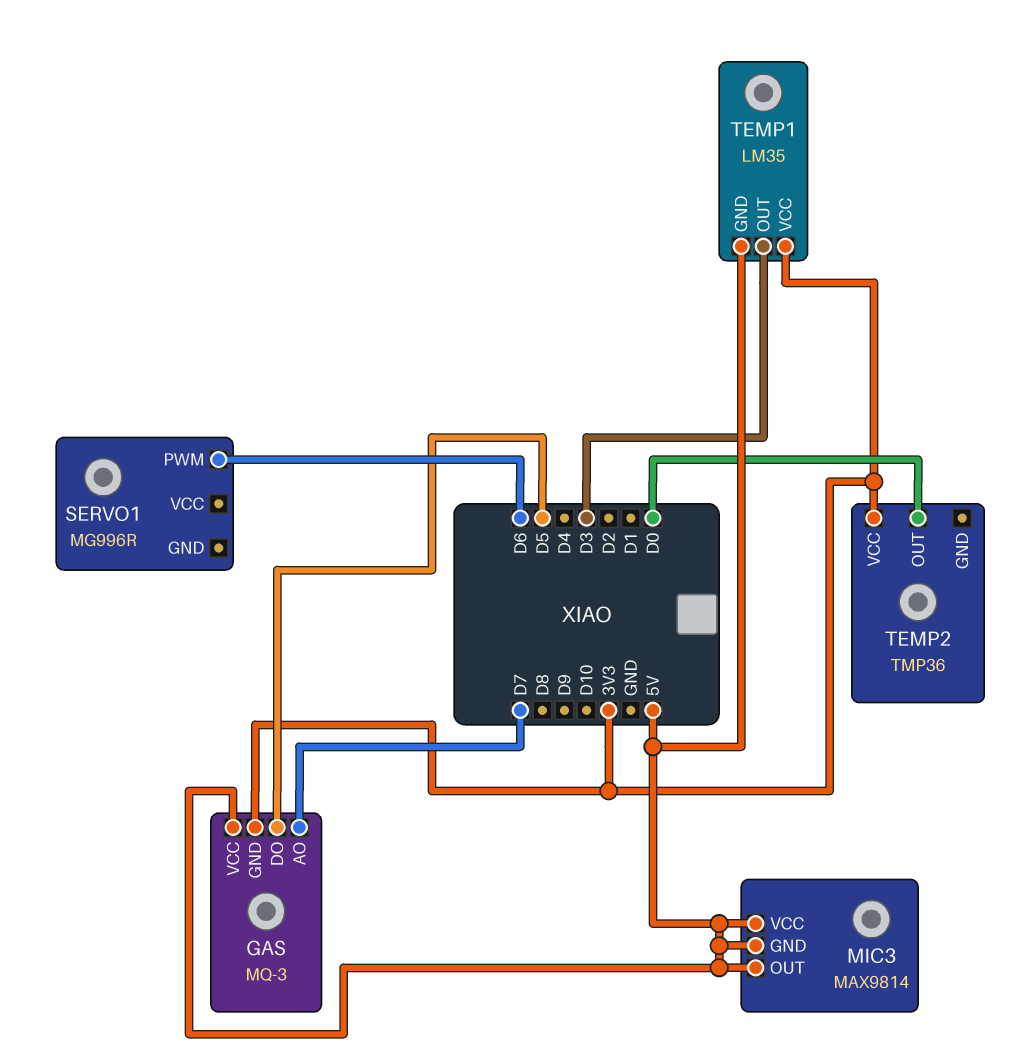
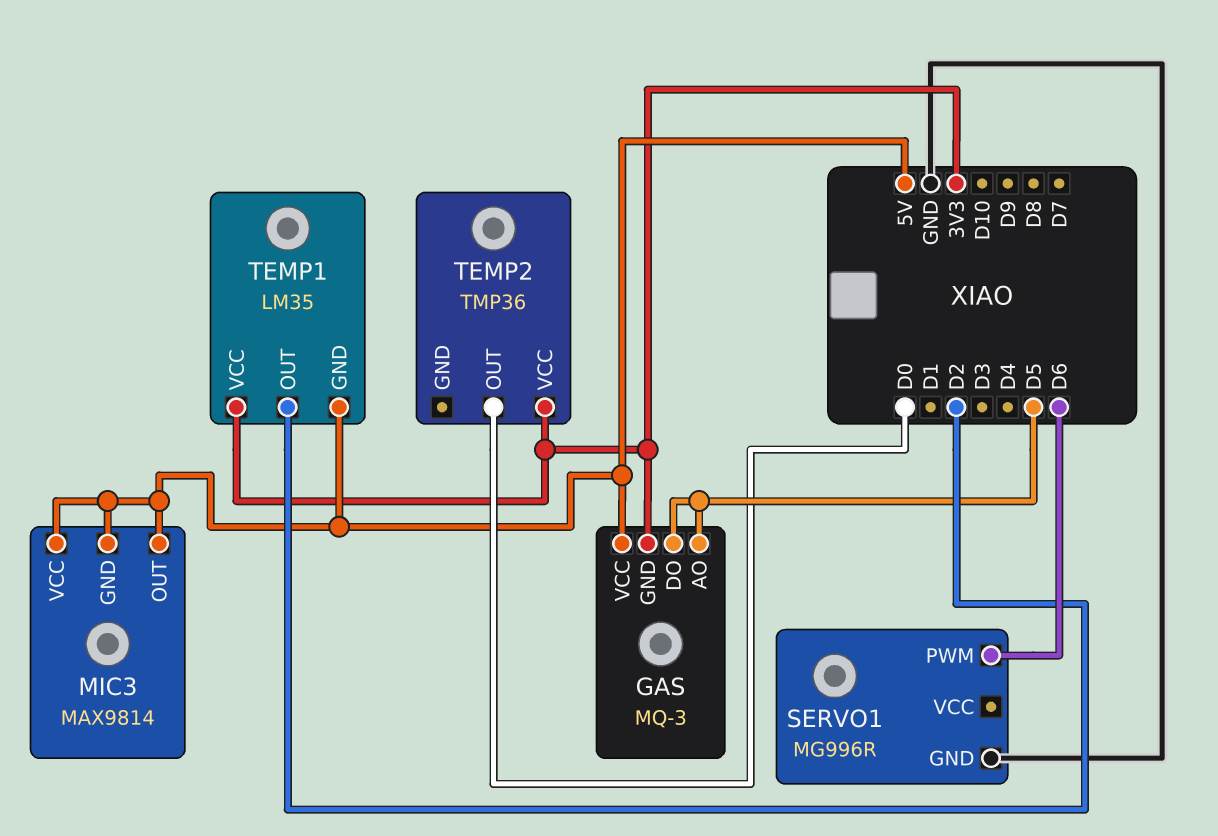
GAS pin AO: D7 -> D5
SERVO1 pin GND: none -> GND
TEMP1 pin OUT: D3 -> D2

